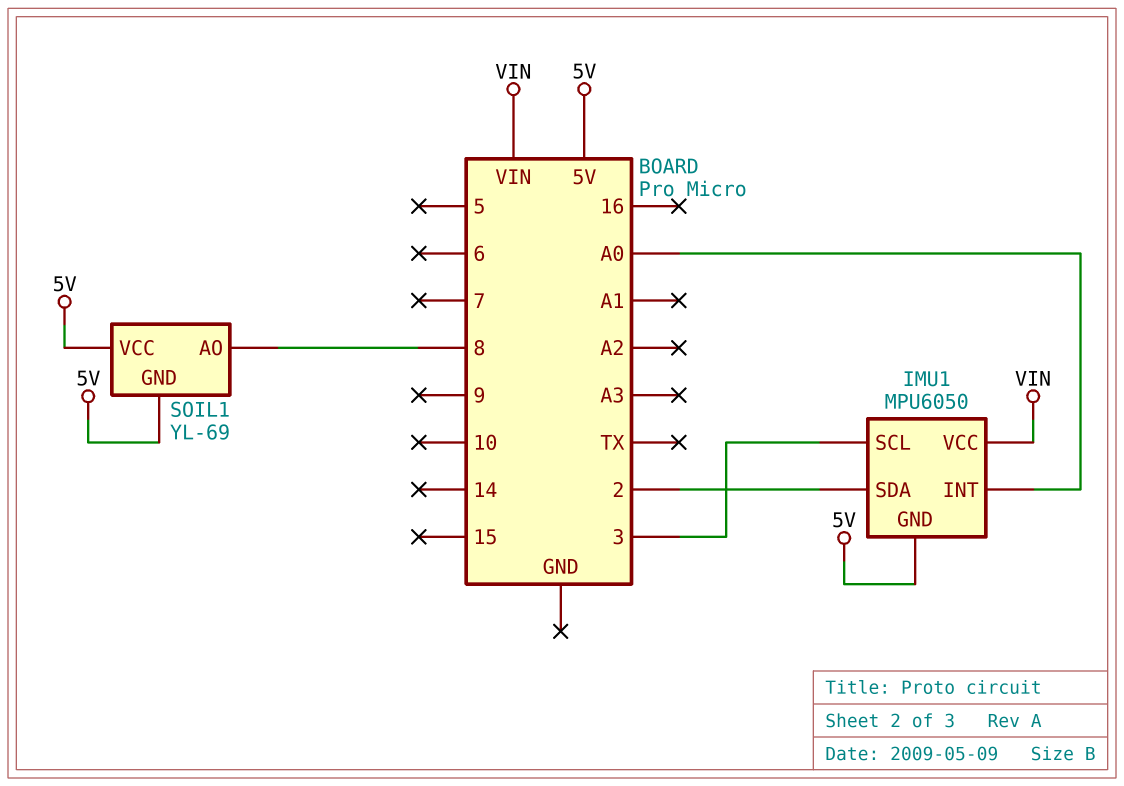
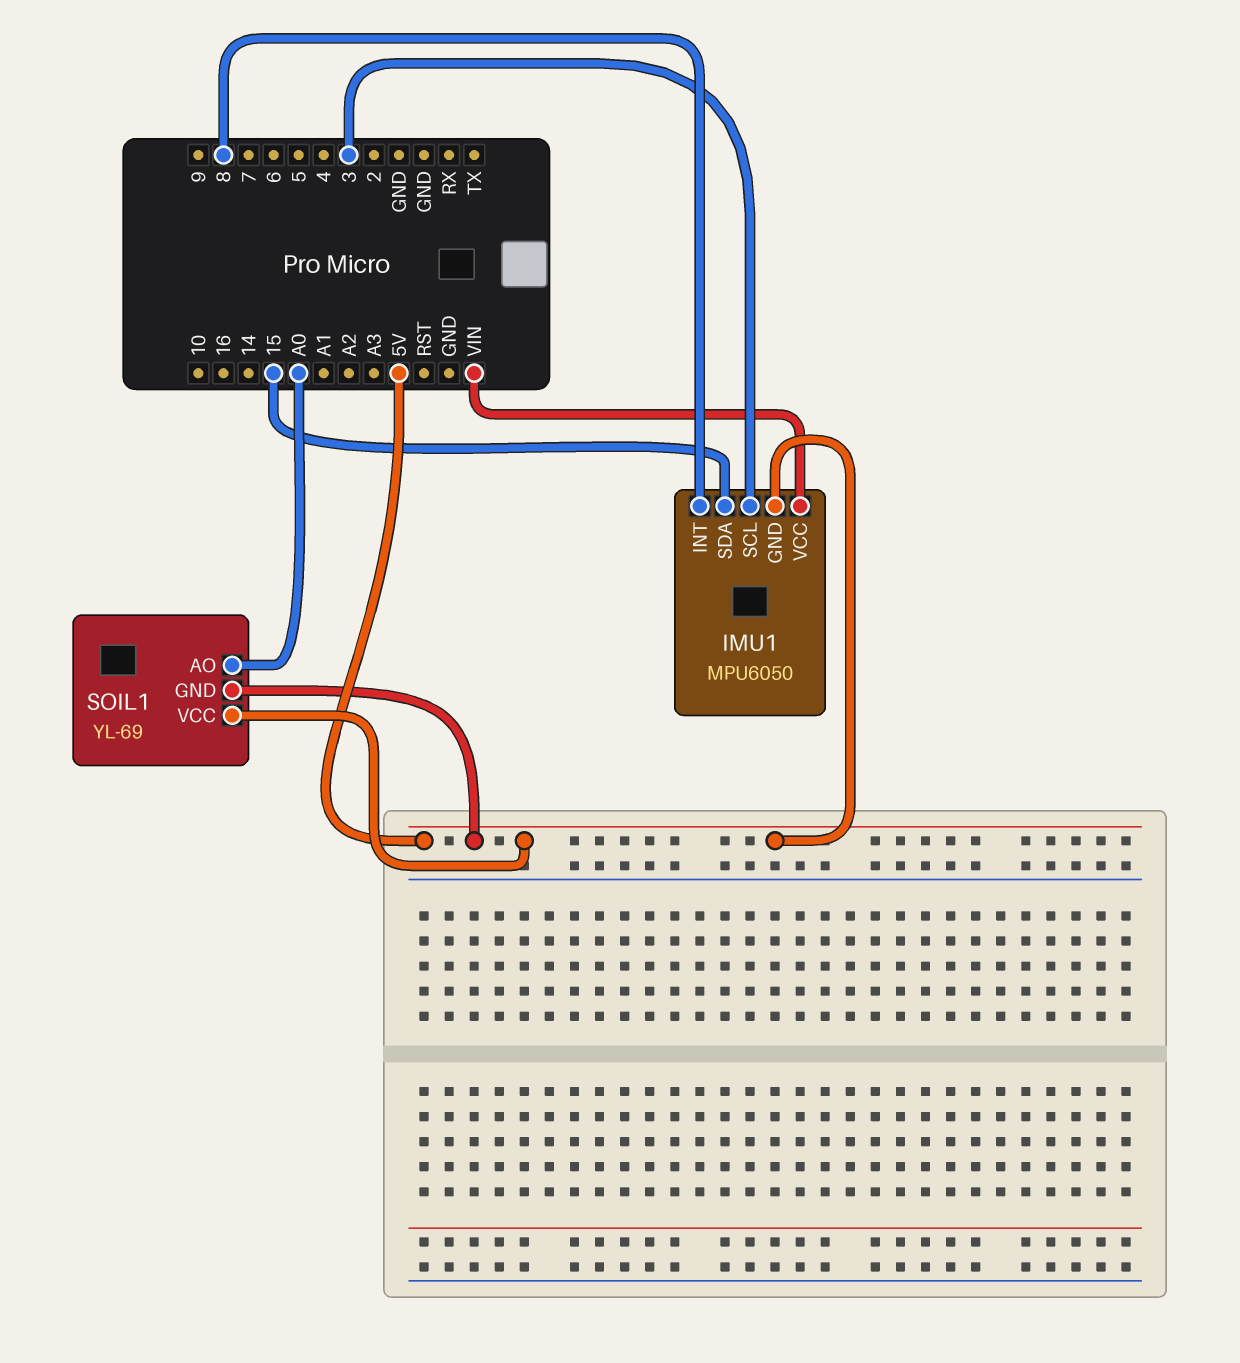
IMU1 pin INT: A0 -> 8
IMU1 pin SDA: 2 -> 15
SOIL1 pin AO: 8 -> A0

